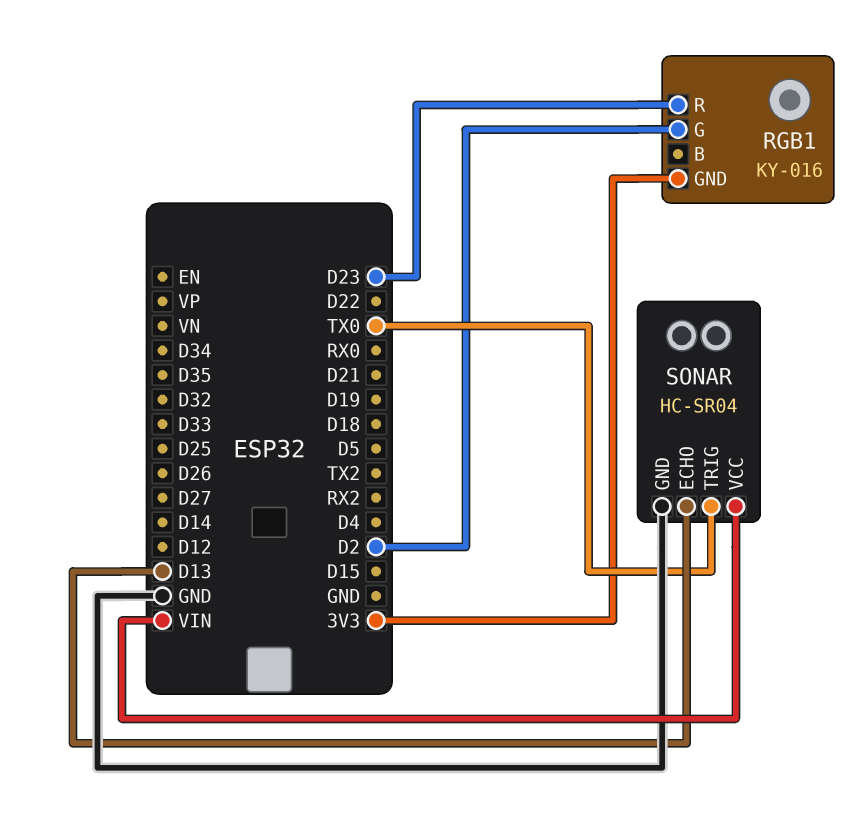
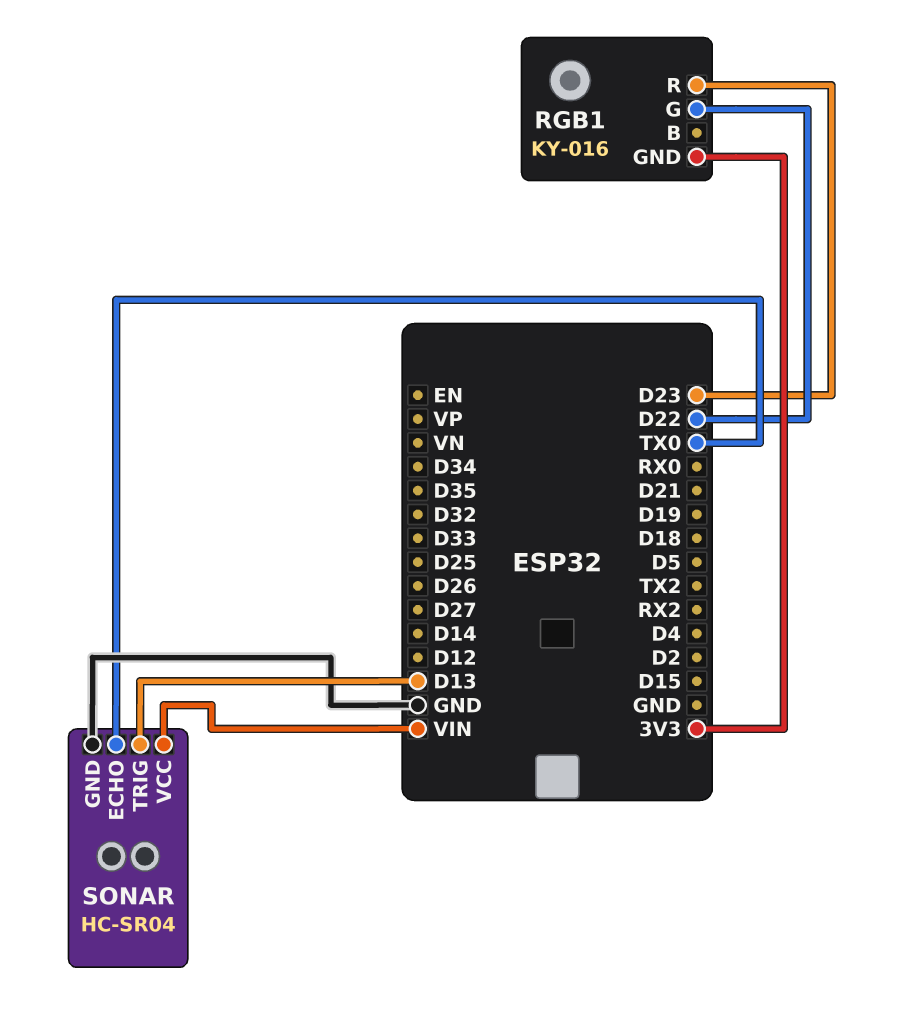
RGB1 pin G: D2 -> D22
SONAR pin ECHO: D13 -> TX0
SONAR pin TRIG: TX0 -> D13

